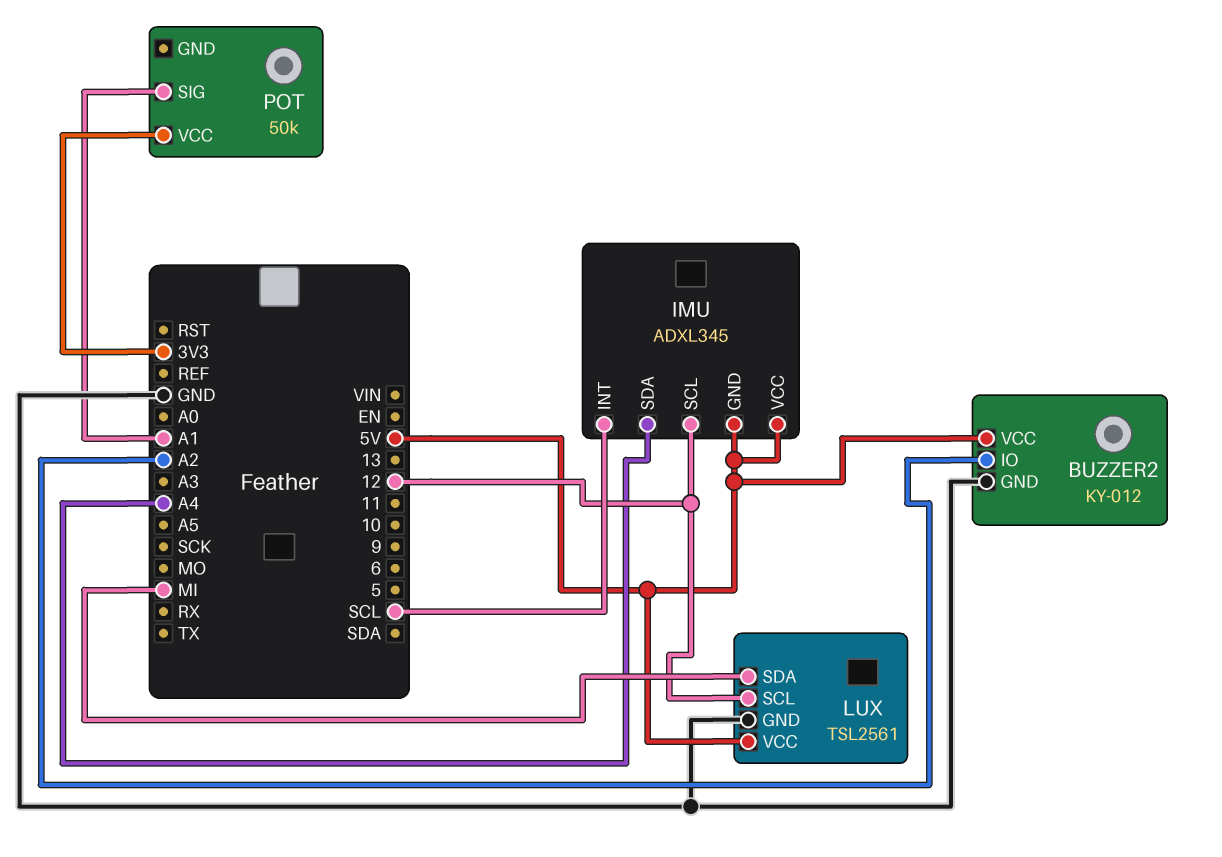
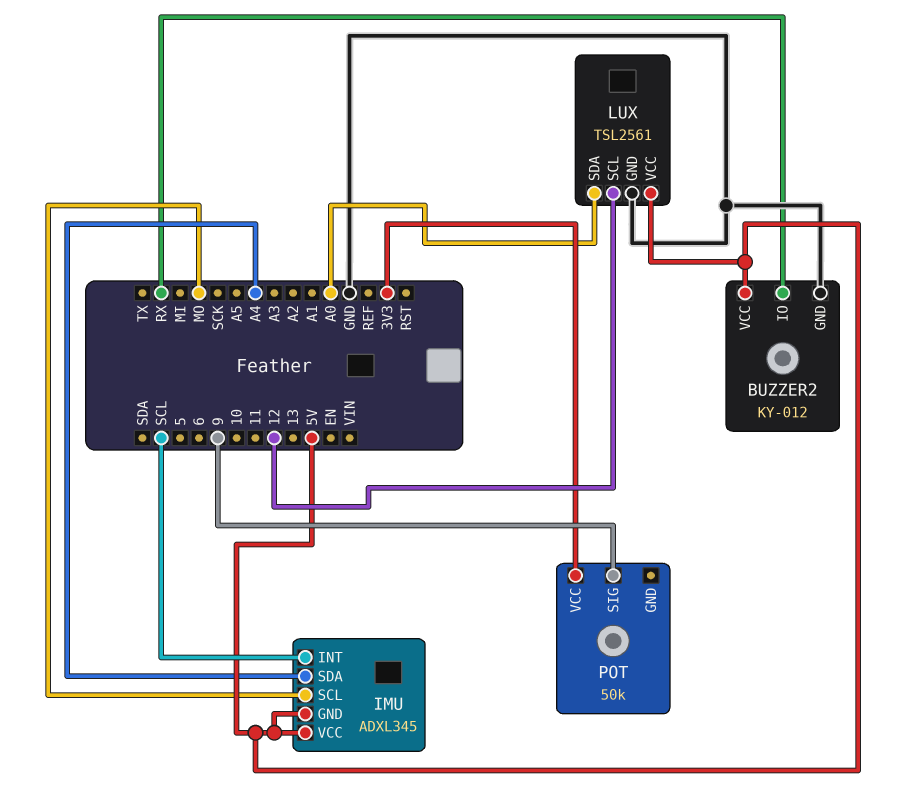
BUZZER2 pin IO: A2 -> RX
IMU pin SCL: 12 -> MO
LUX pin SDA: MI -> A0
POT pin SIG: A1 -> 9

